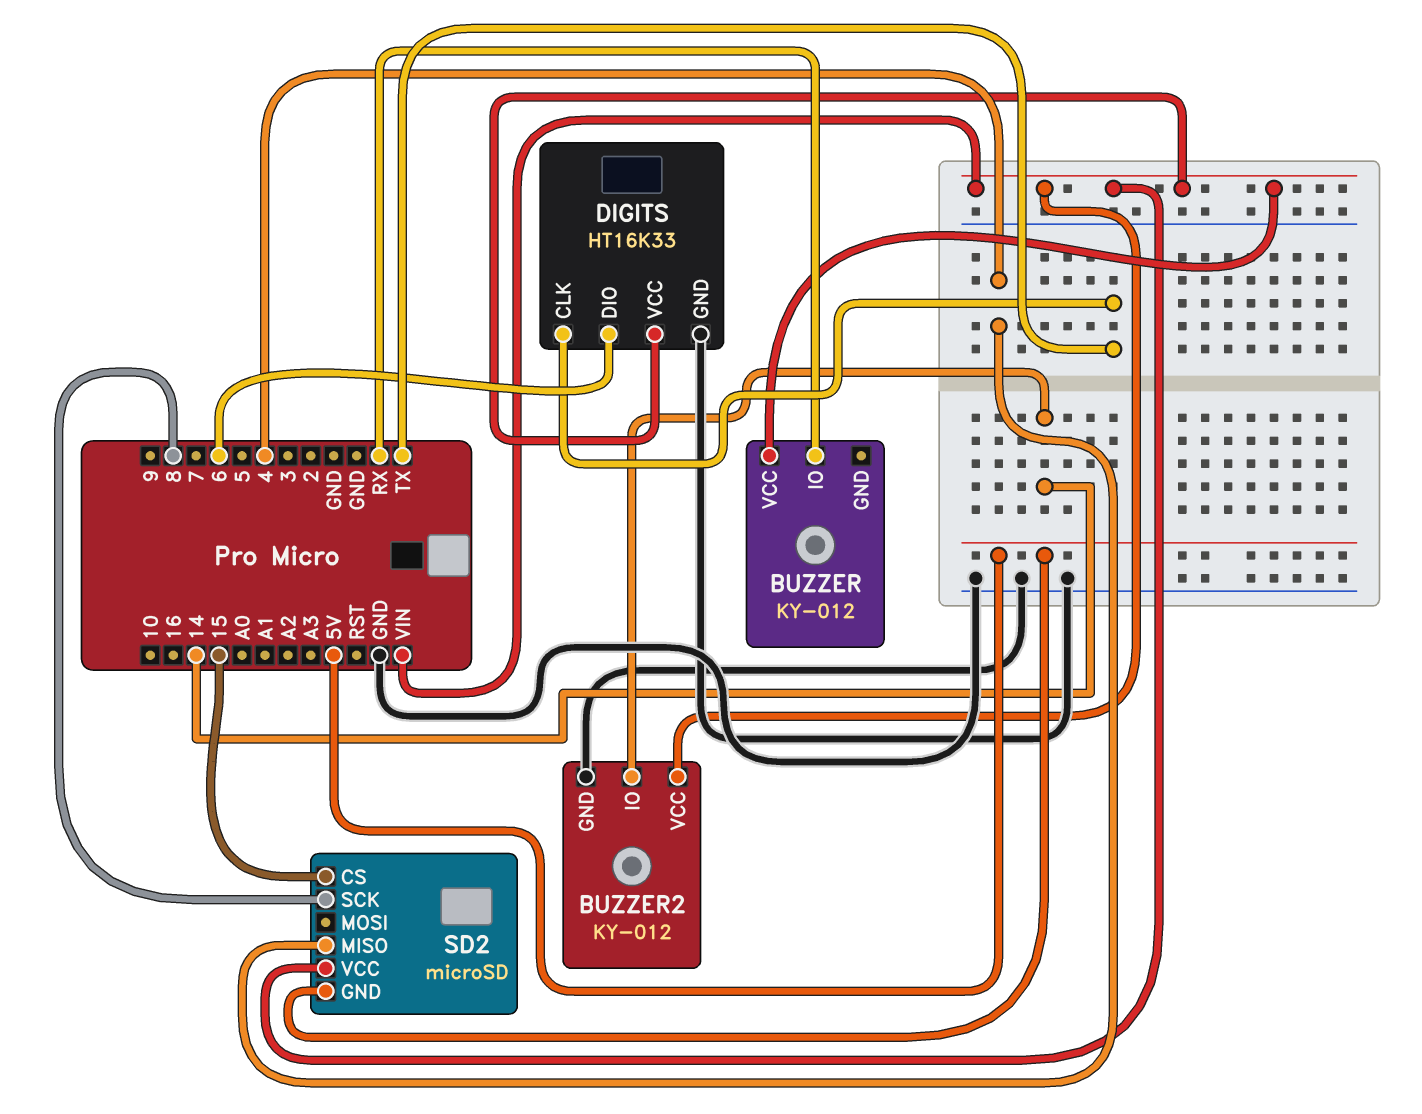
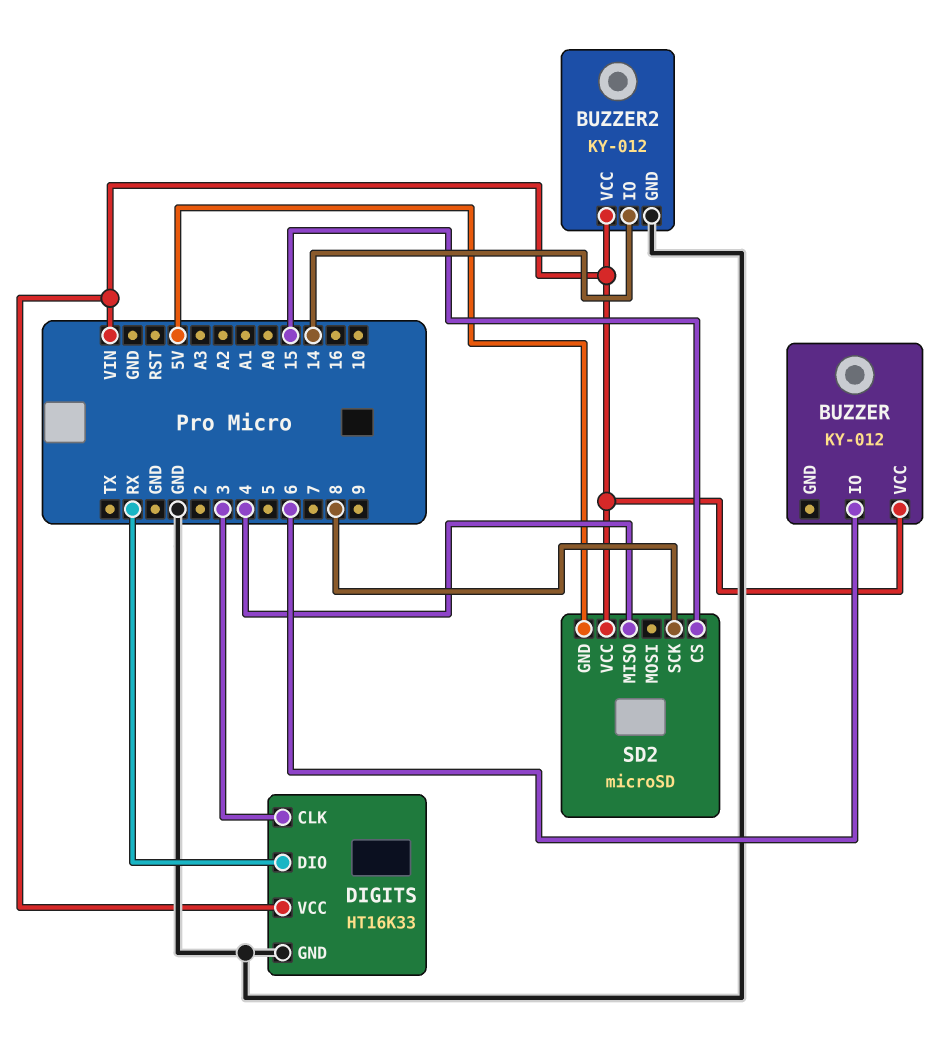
BUZZER pin IO: RX -> 6
DIGITS pin CLK: TX -> 3
DIGITS pin DIO: 6 -> RX

